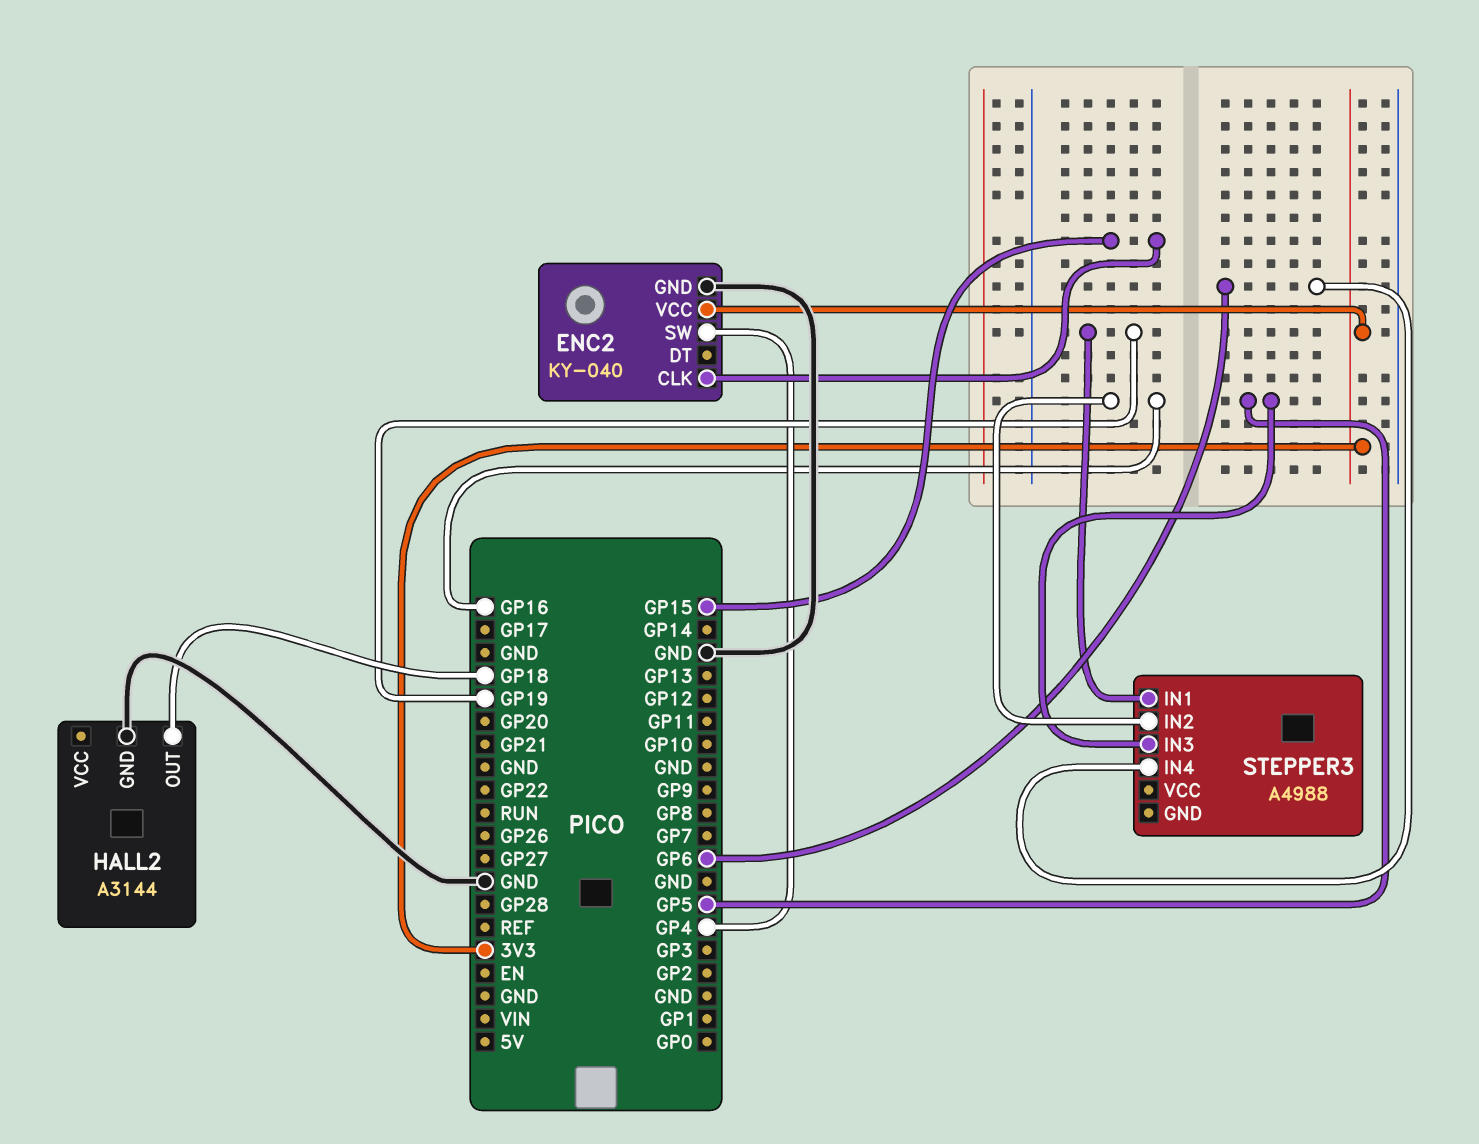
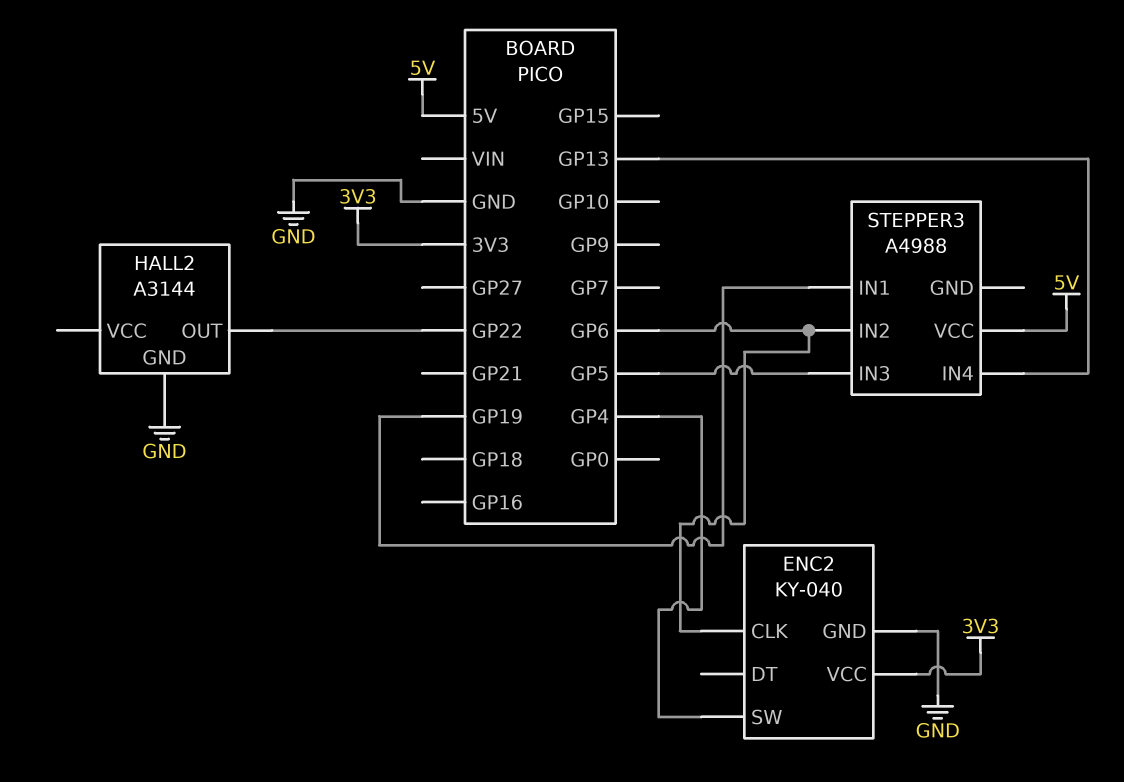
ENC2 pin CLK: GP15 -> GP6
HALL2 pin OUT: GP18 -> GP22
STEPPER3 pin IN2: GP16 -> GP6
STEPPER3 pin IN4: GP6 -> GP13
STEPPER3 pin VCC: none -> 5V

